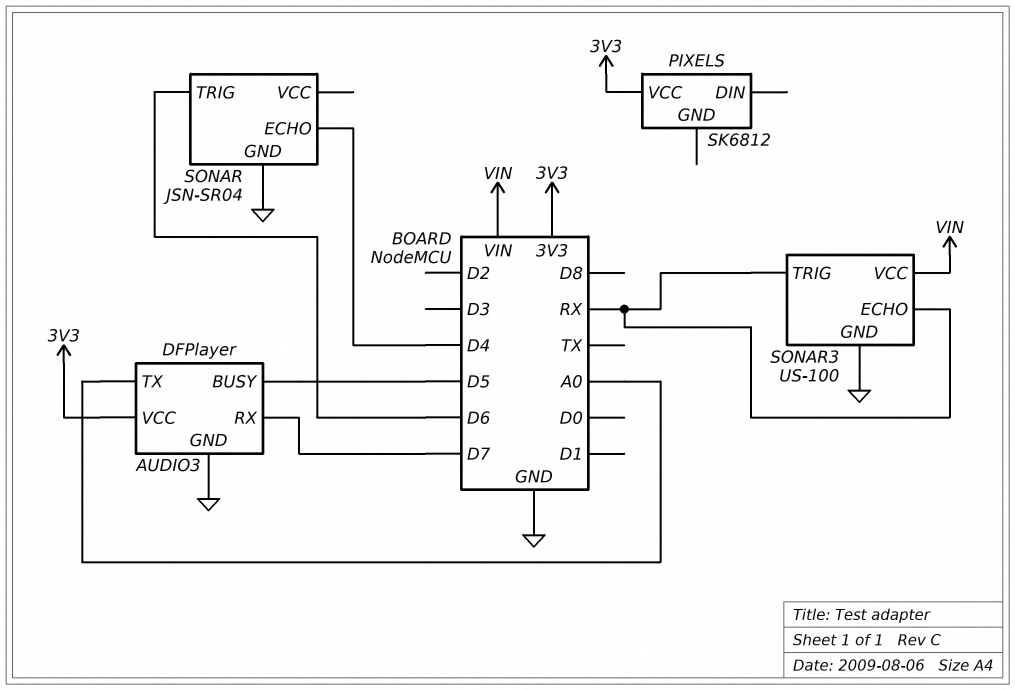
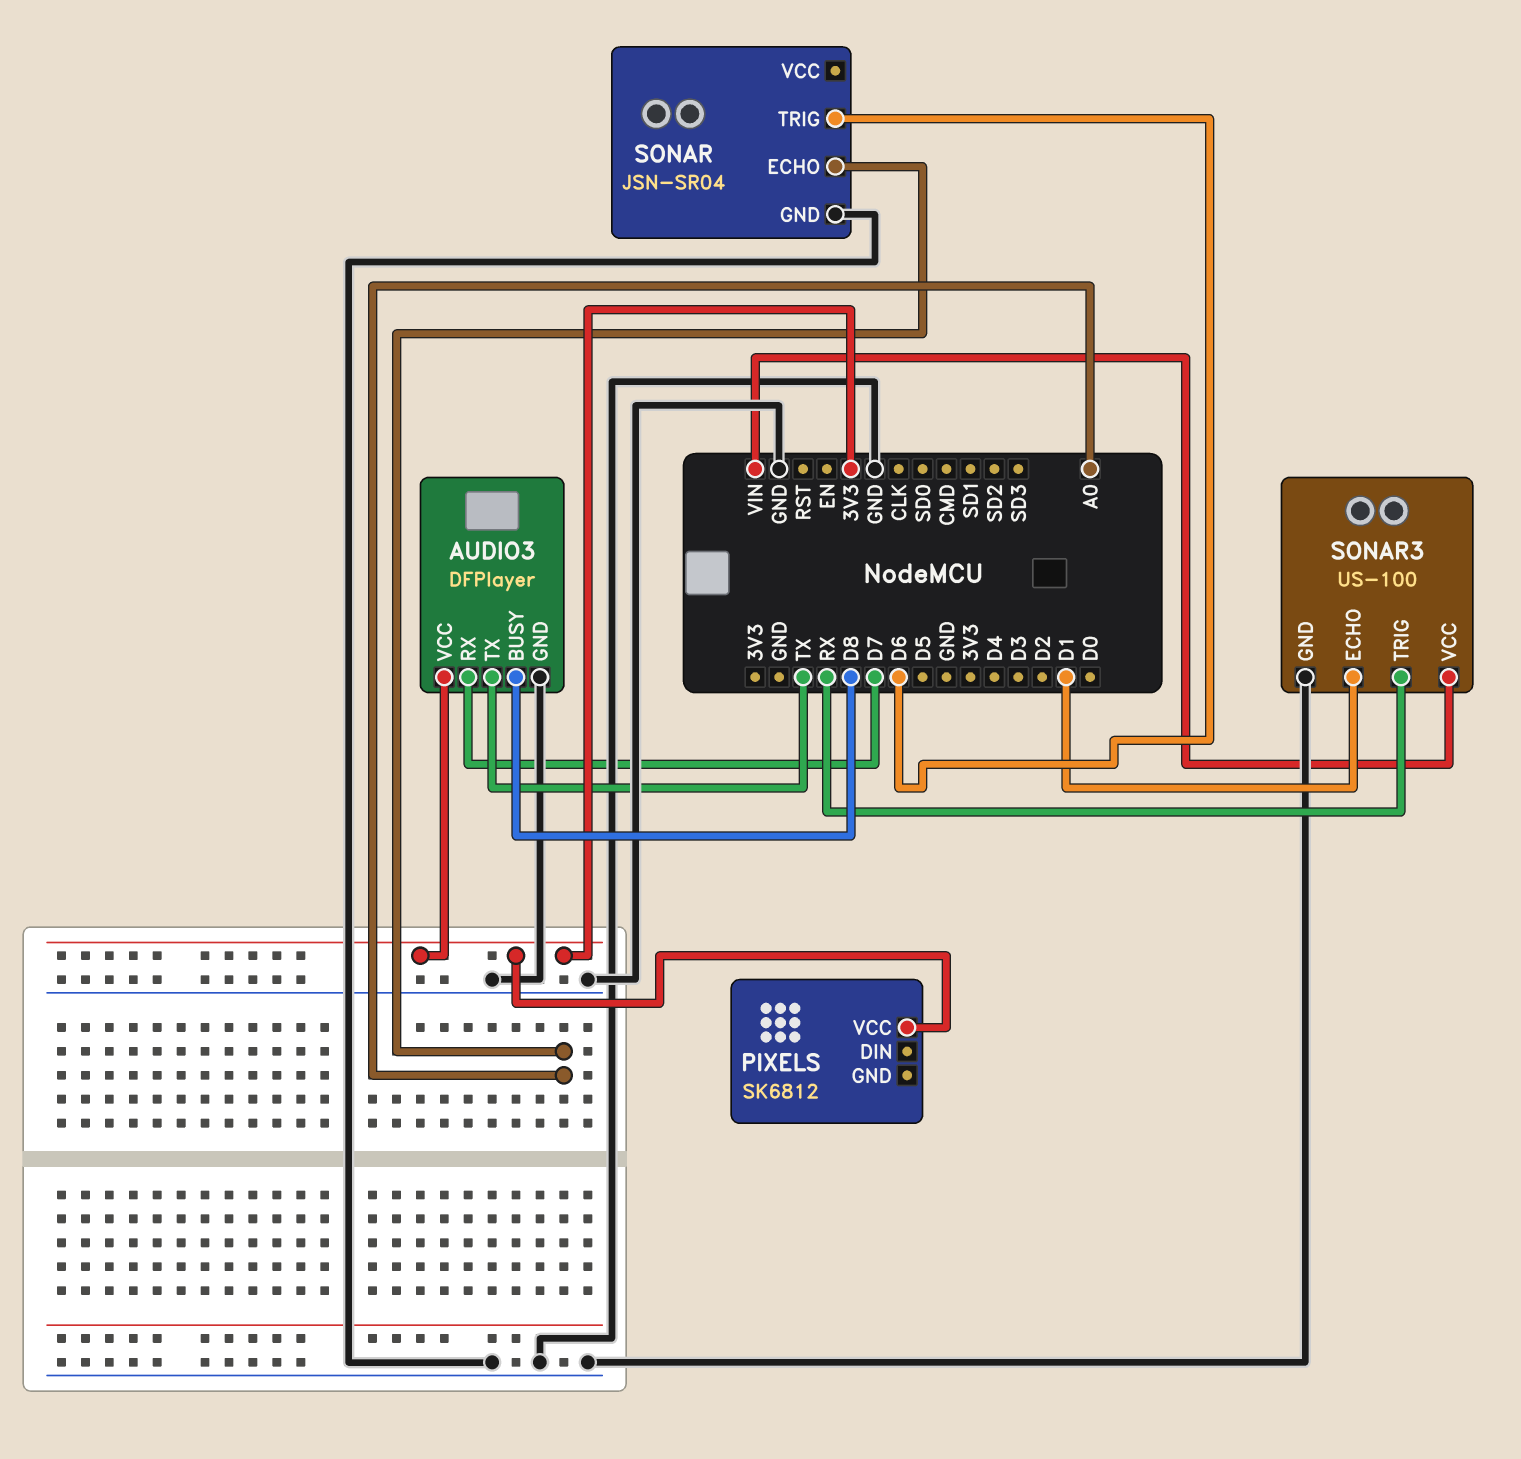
AUDIO3 pin BUSY: D5 -> D8
AUDIO3 pin TX: A0 -> TX
SONAR pin ECHO: D4 -> A0
SONAR3 pin ECHO: RX -> D1

